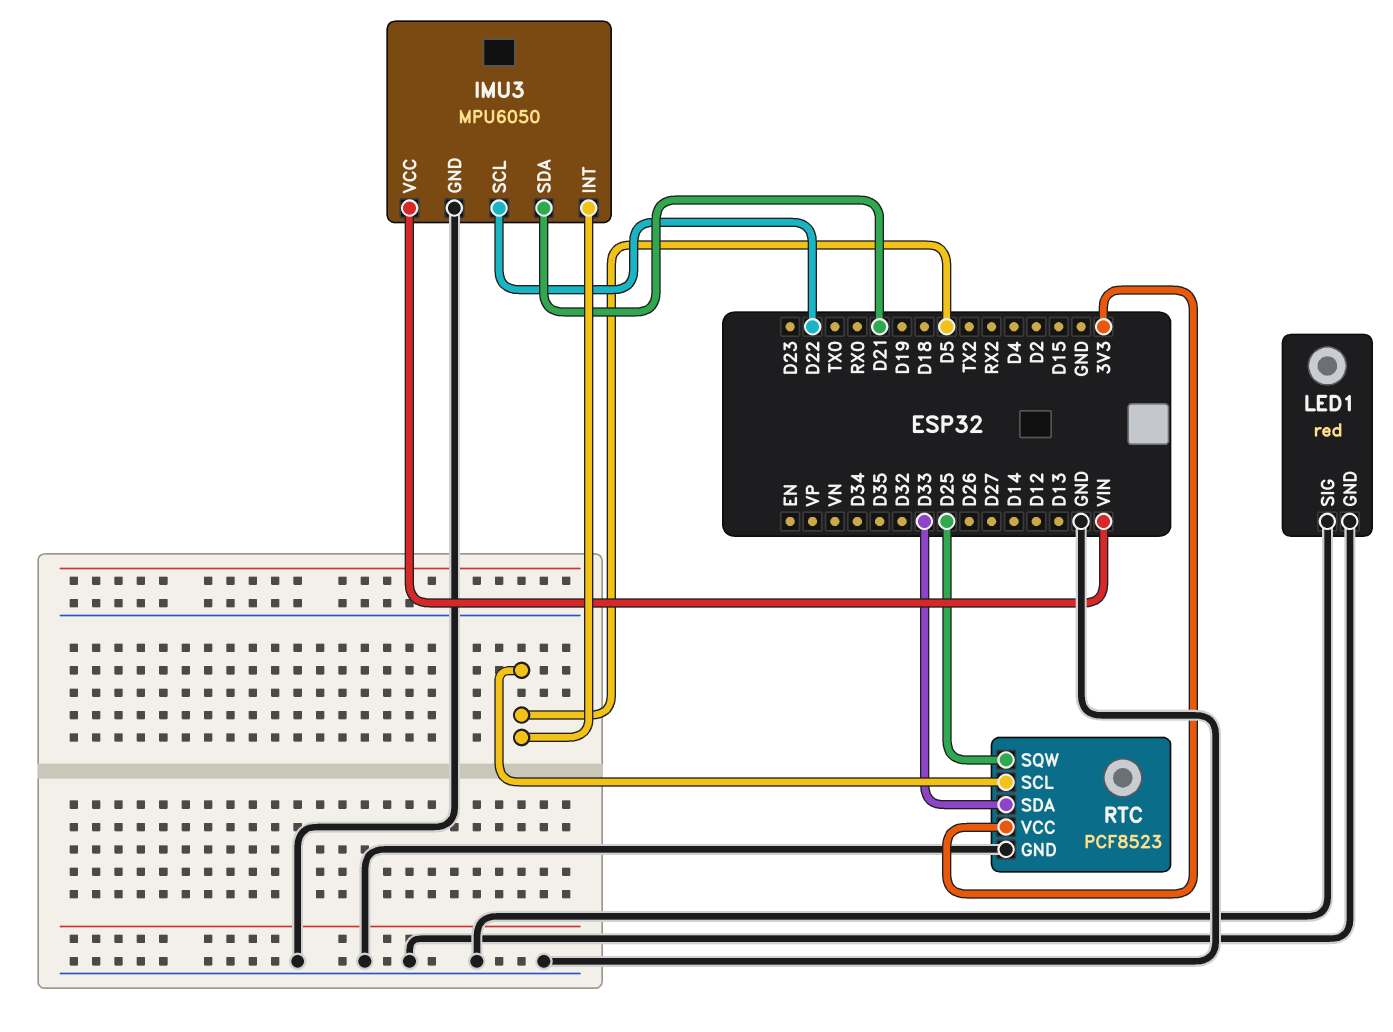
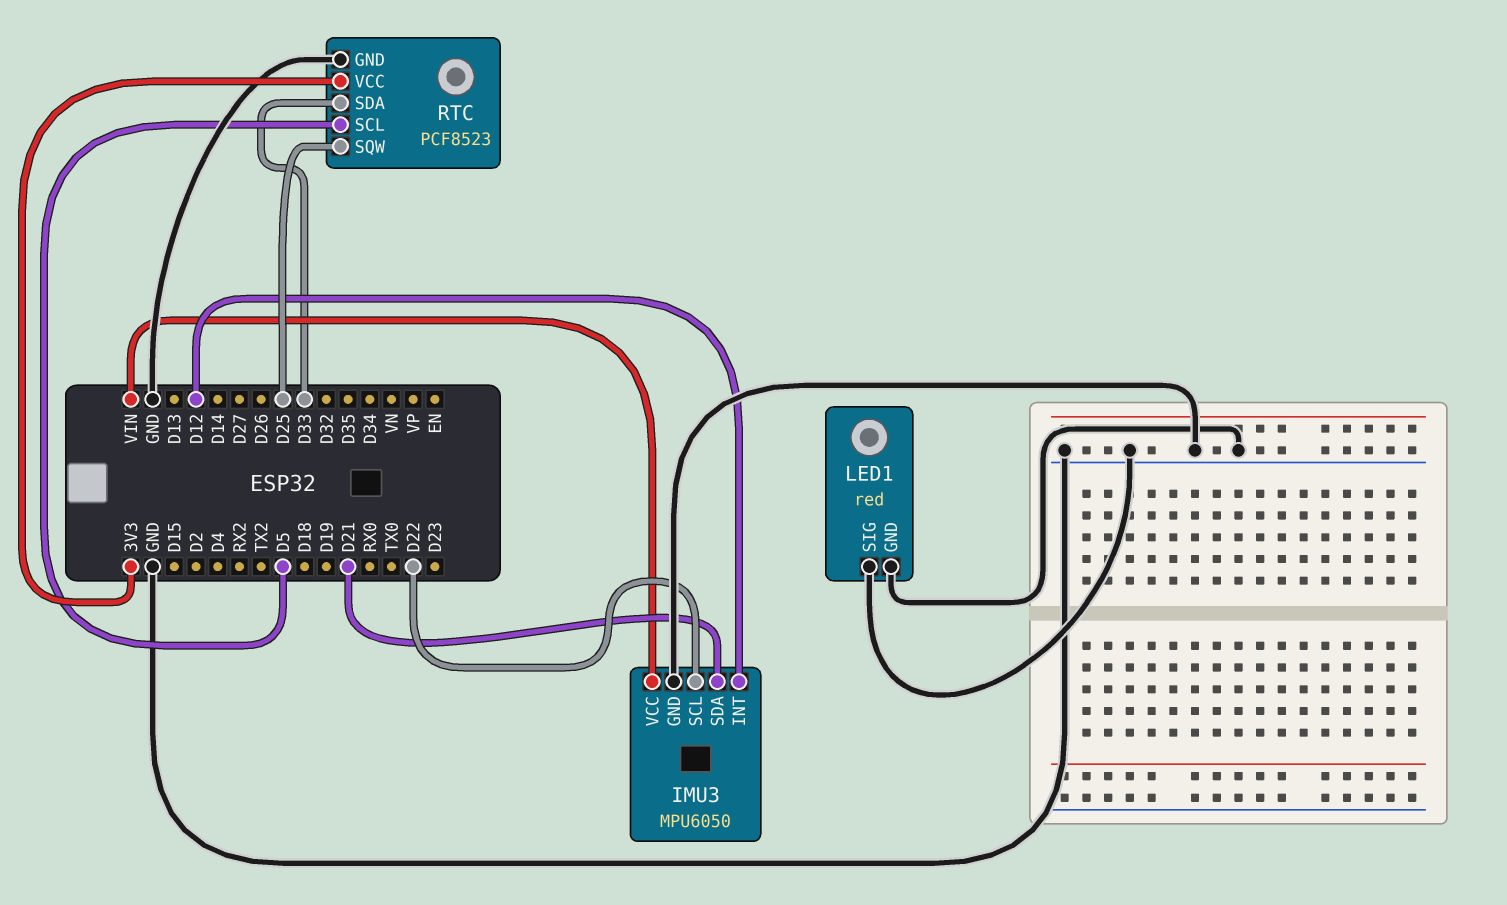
IMU3 pin INT: D5 -> D12

